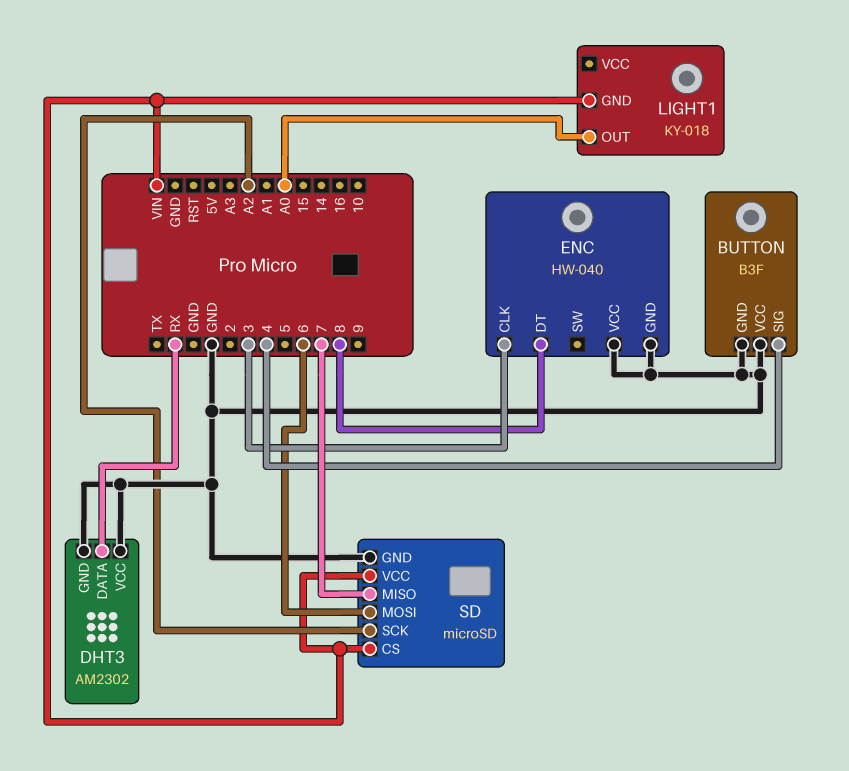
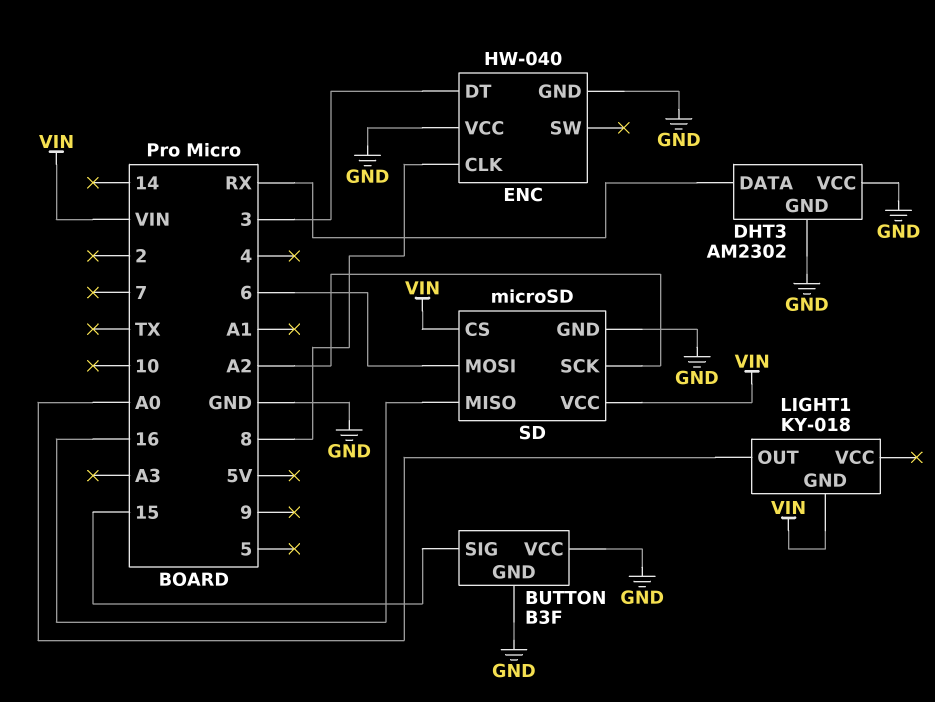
BUTTON pin SIG: 4 -> 15
ENC pin CLK: 3 -> 8
ENC pin DT: 8 -> 3
SD pin MISO: 7 -> 16

